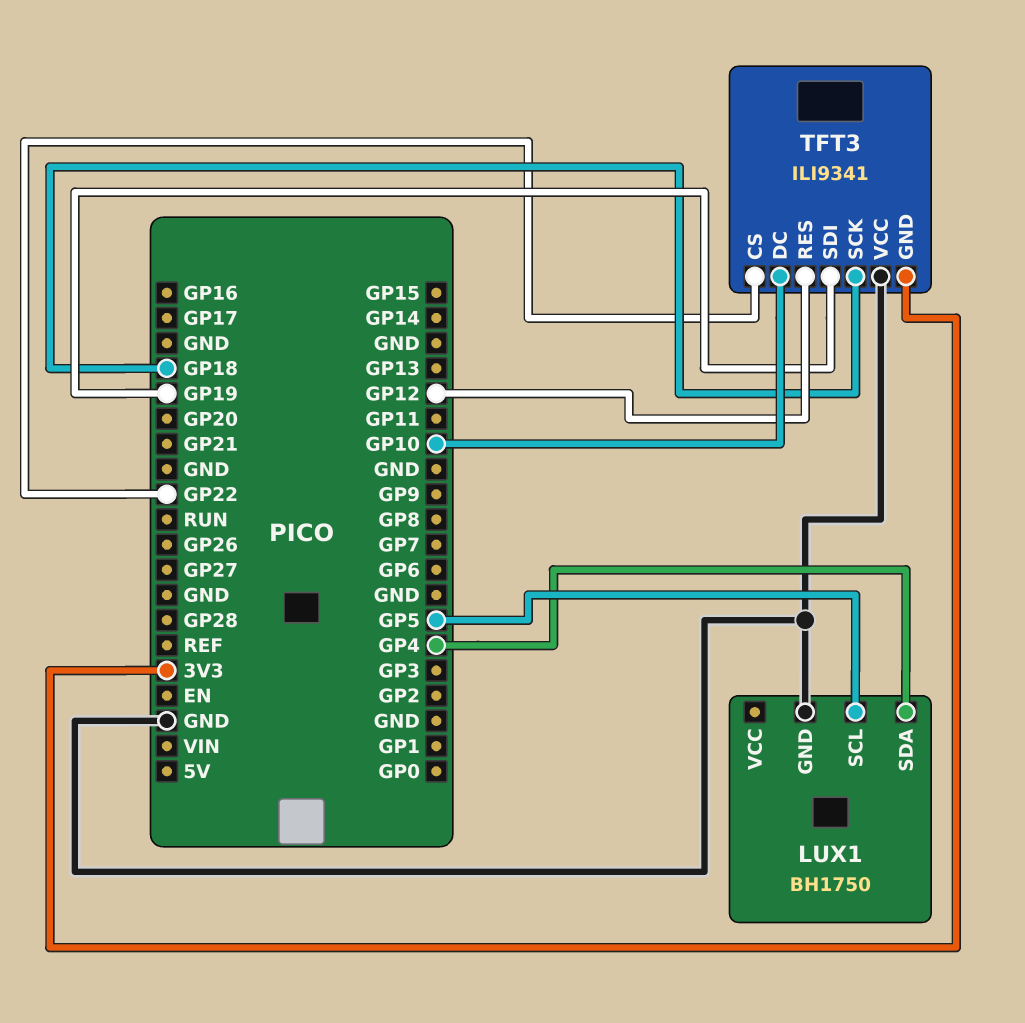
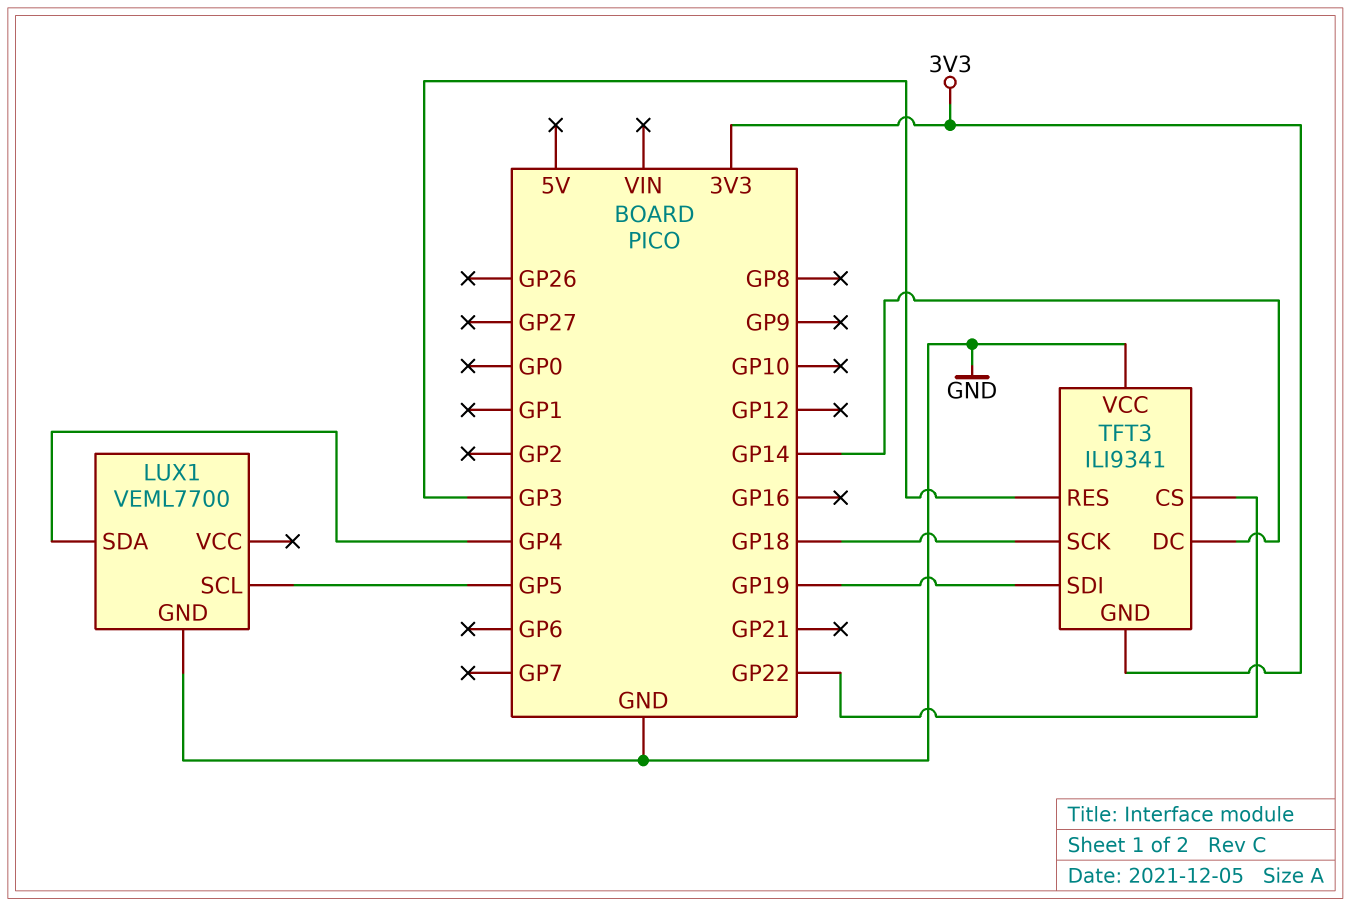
LUX1: BH1750 -> VEML7700
TFT3 pin DC: GP10 -> GP14
TFT3 pin RES: GP12 -> GP3

